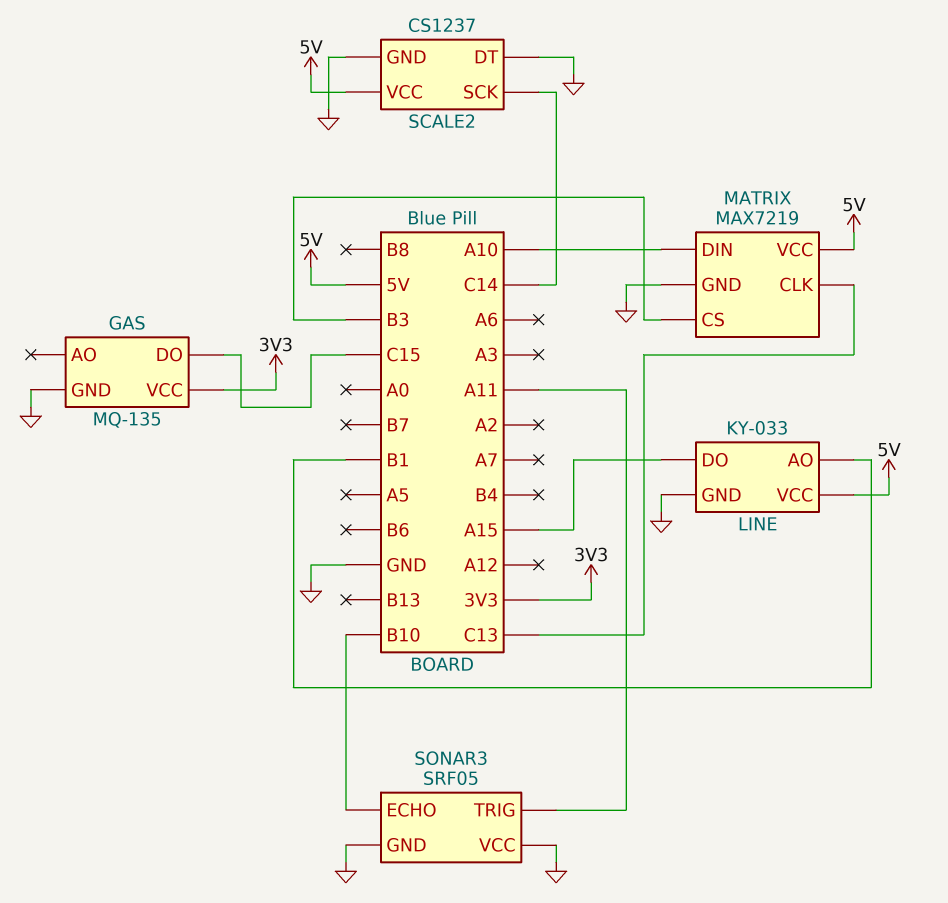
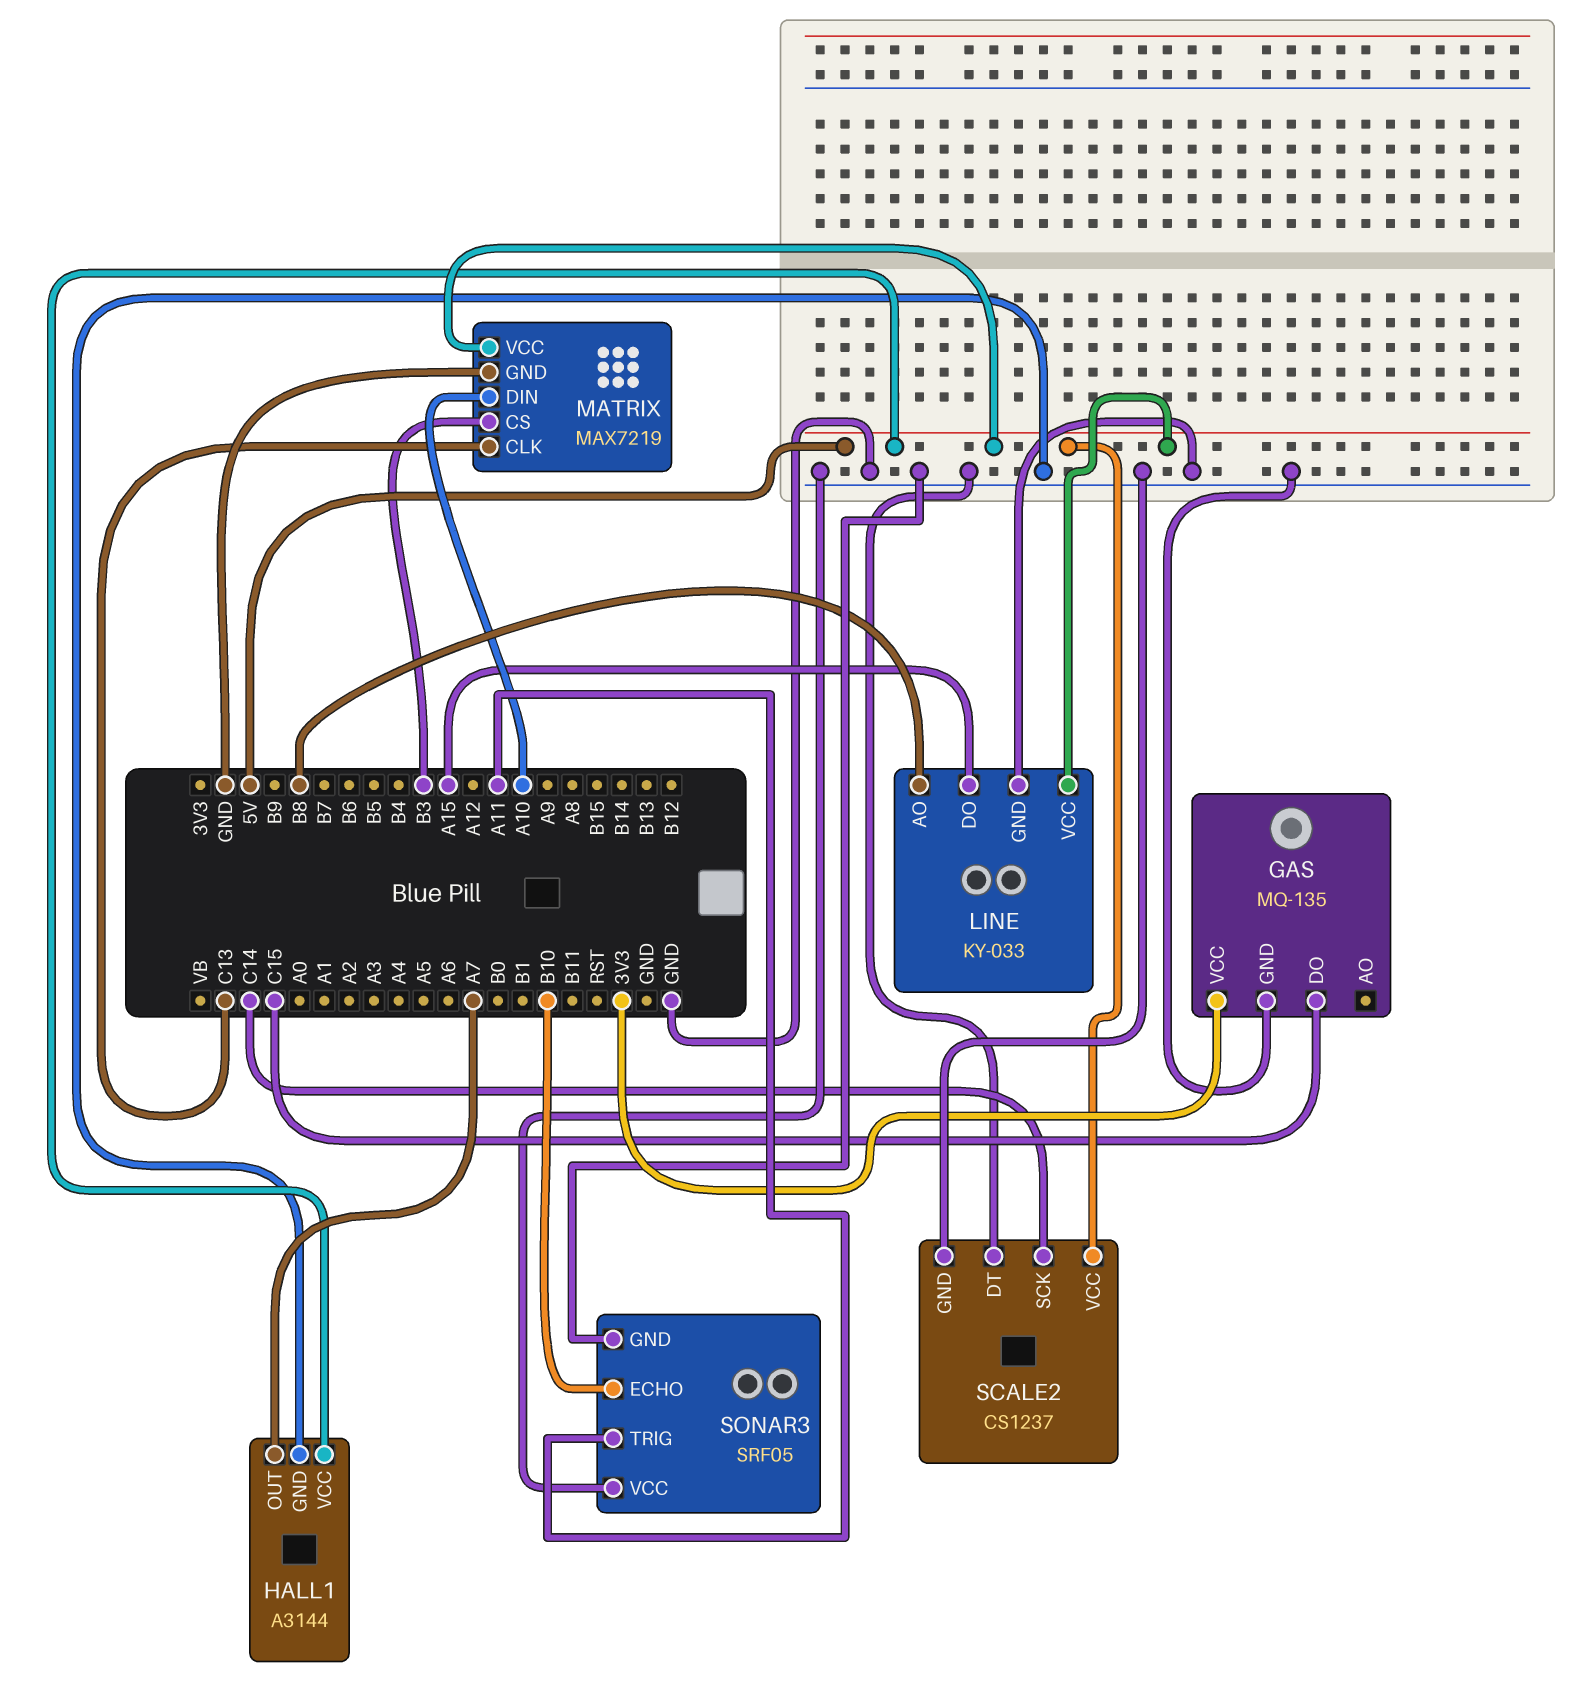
HALL1: none -> A3144
HALL1 pin GND: none -> GND
HALL1 pin OUT: none -> A7
HALL1 pin VCC: none -> 5V
LINE pin AO: B1 -> B8

